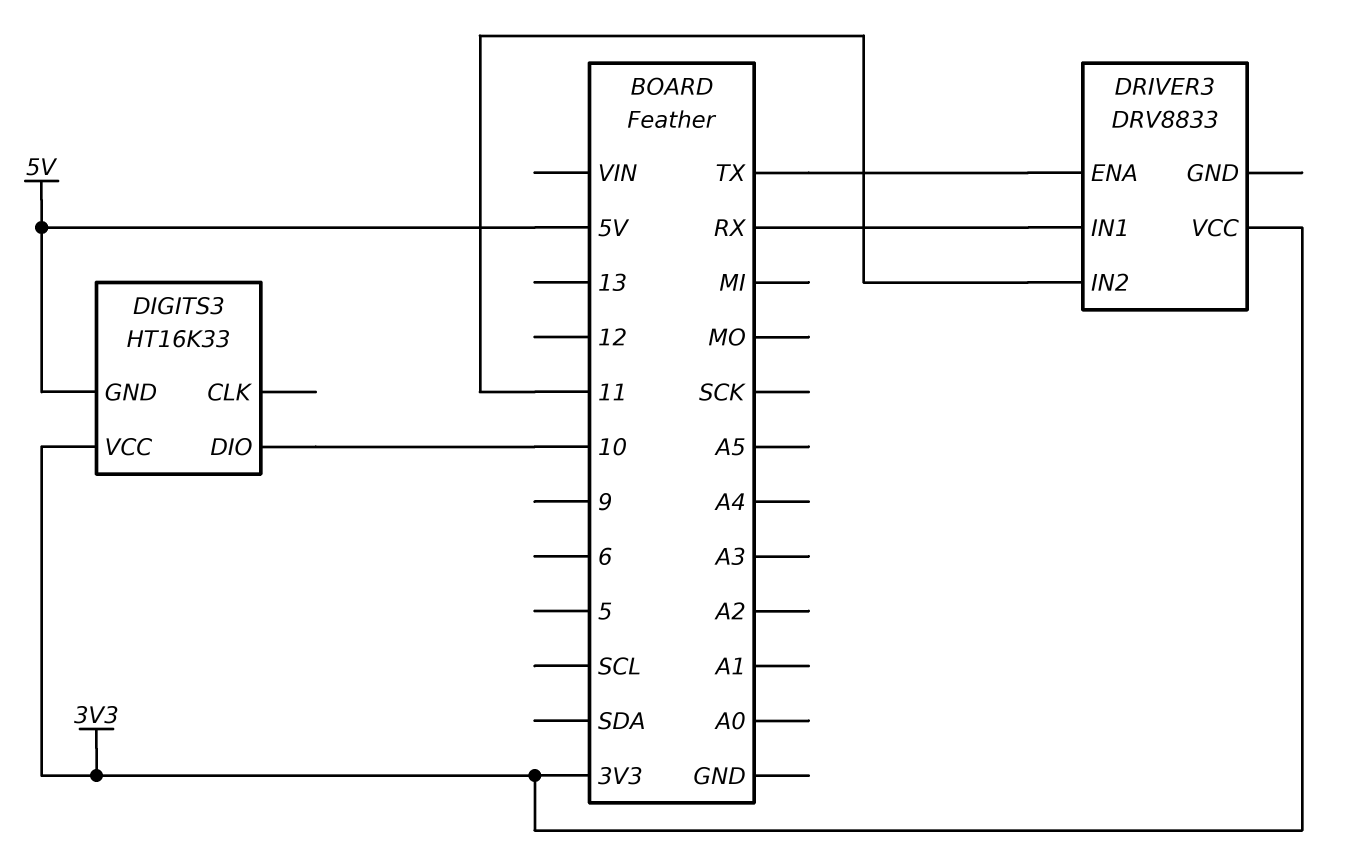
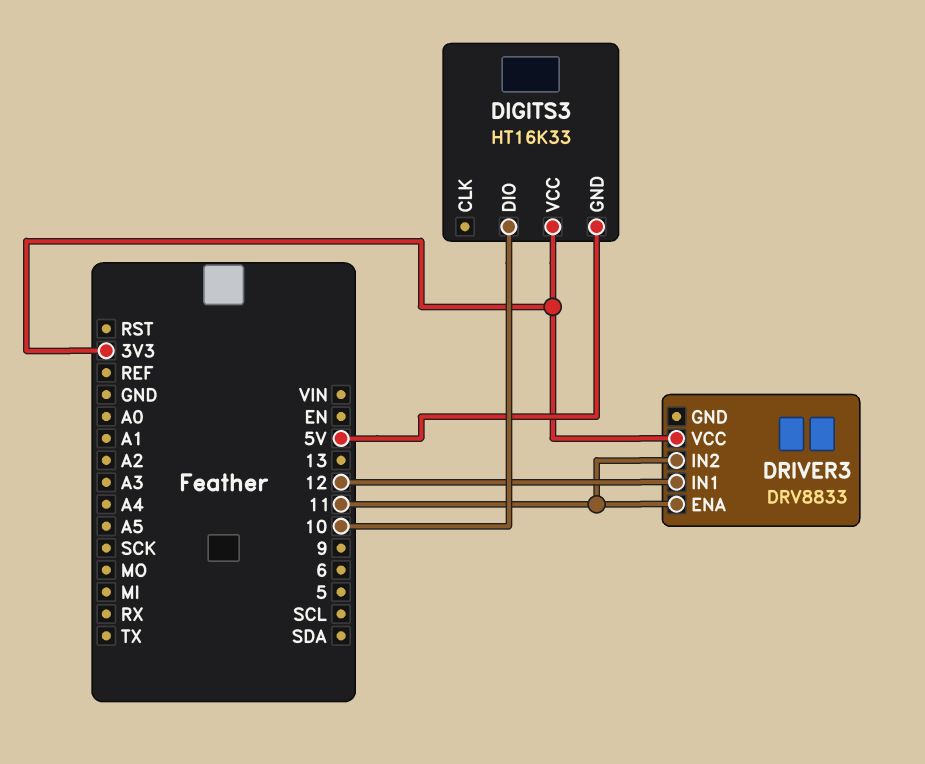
DRIVER3 pin ENA: TX -> 11
DRIVER3 pin IN1: RX -> 12

